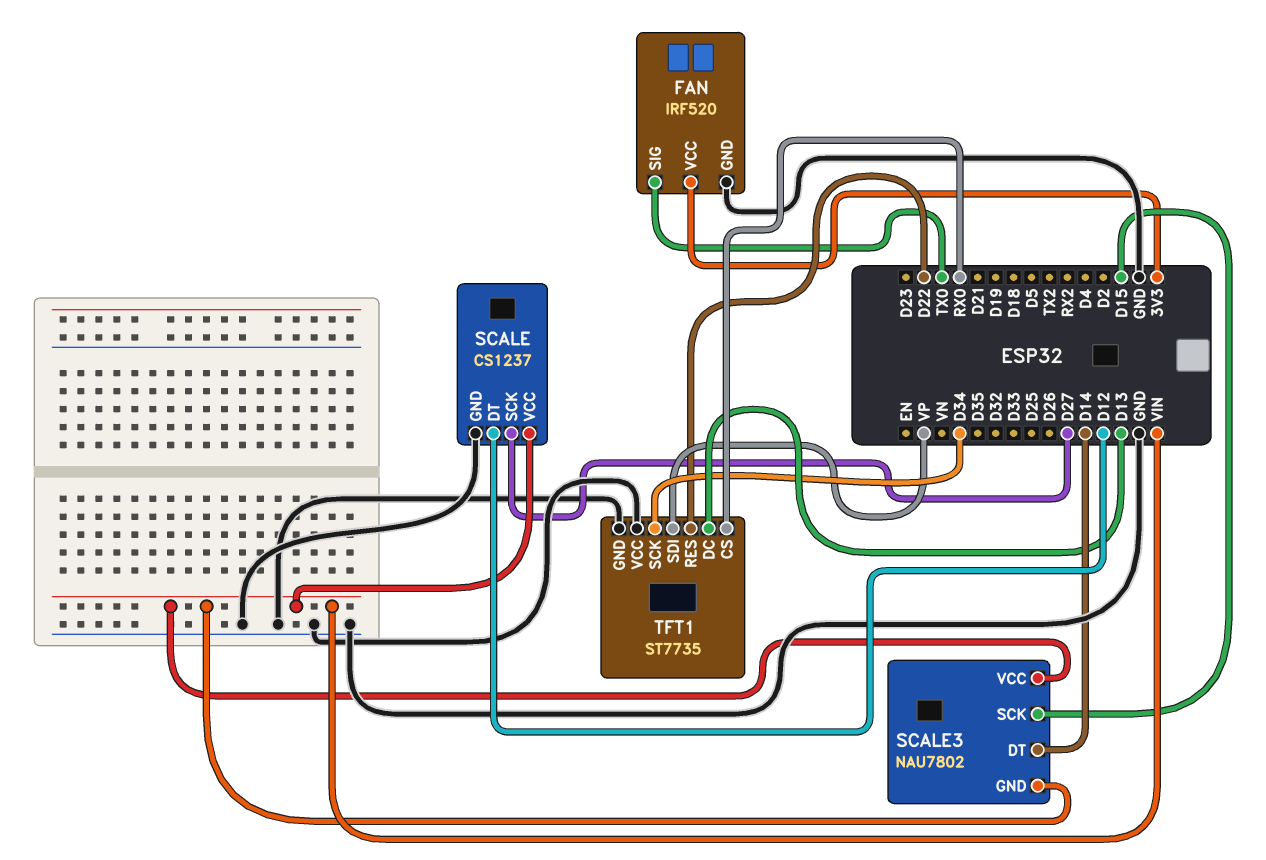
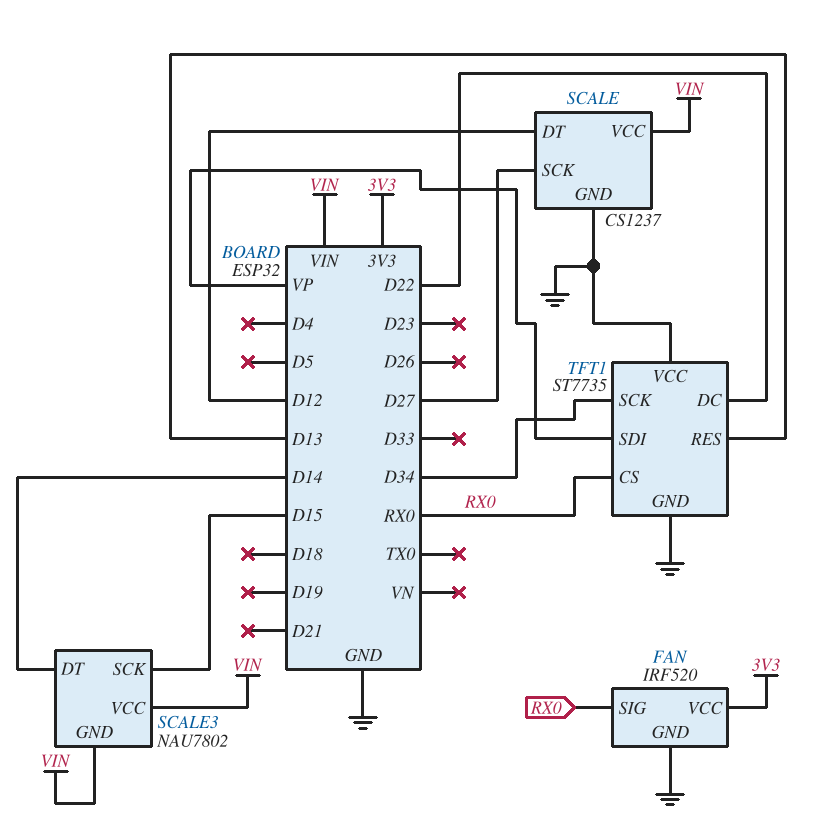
FAN pin SIG: TX0 -> RX0
TFT1 pin DC: D13 -> D22
TFT1 pin RES: D22 -> D13

